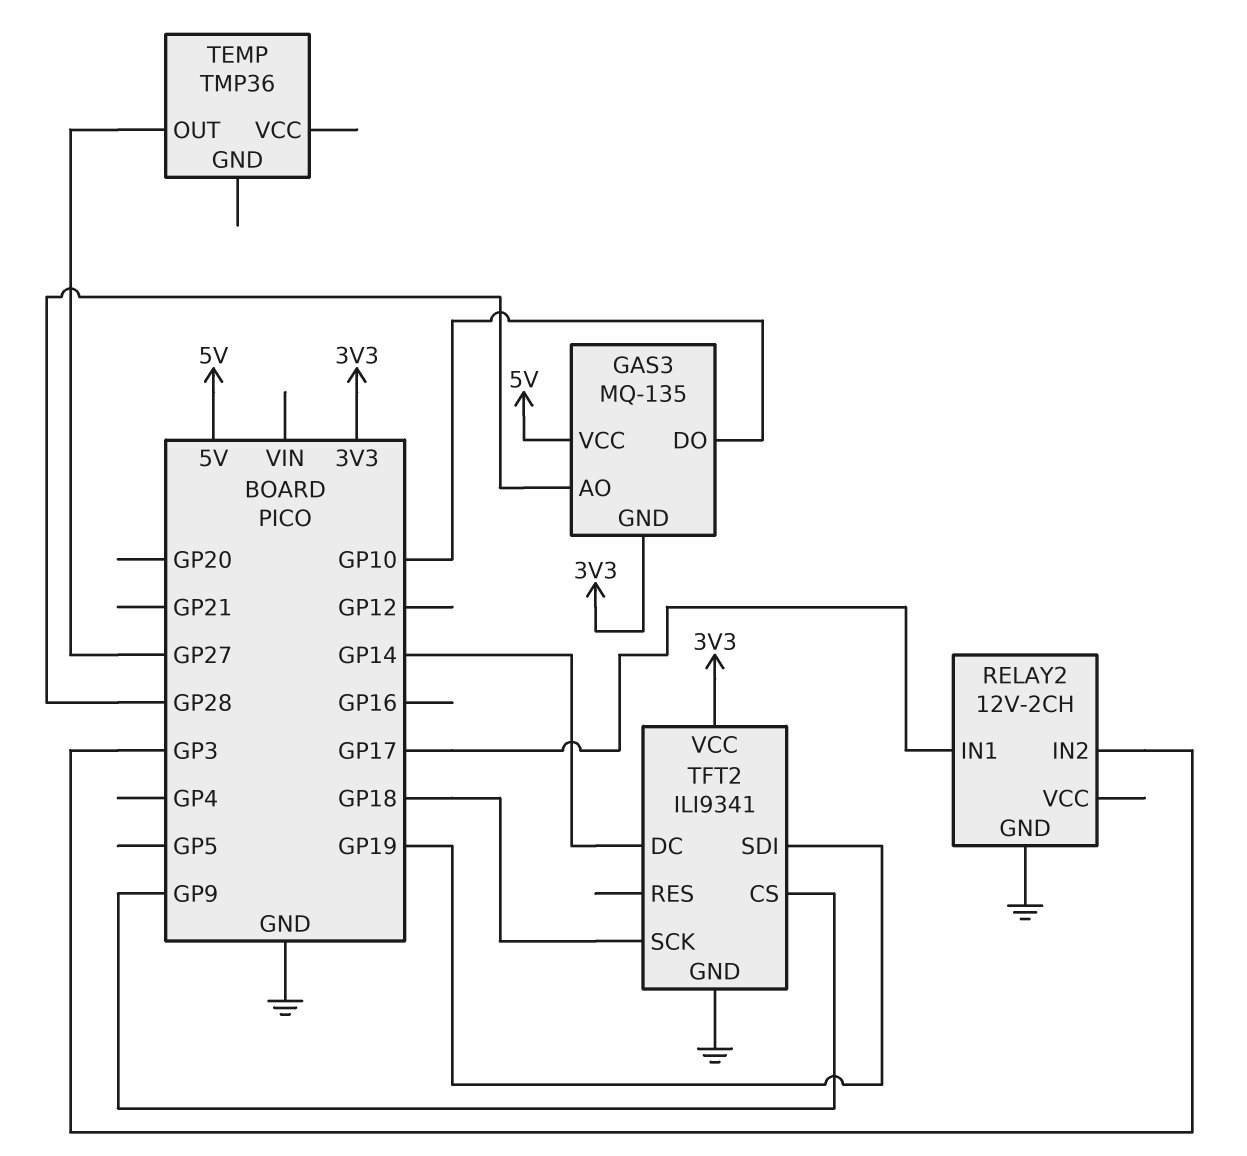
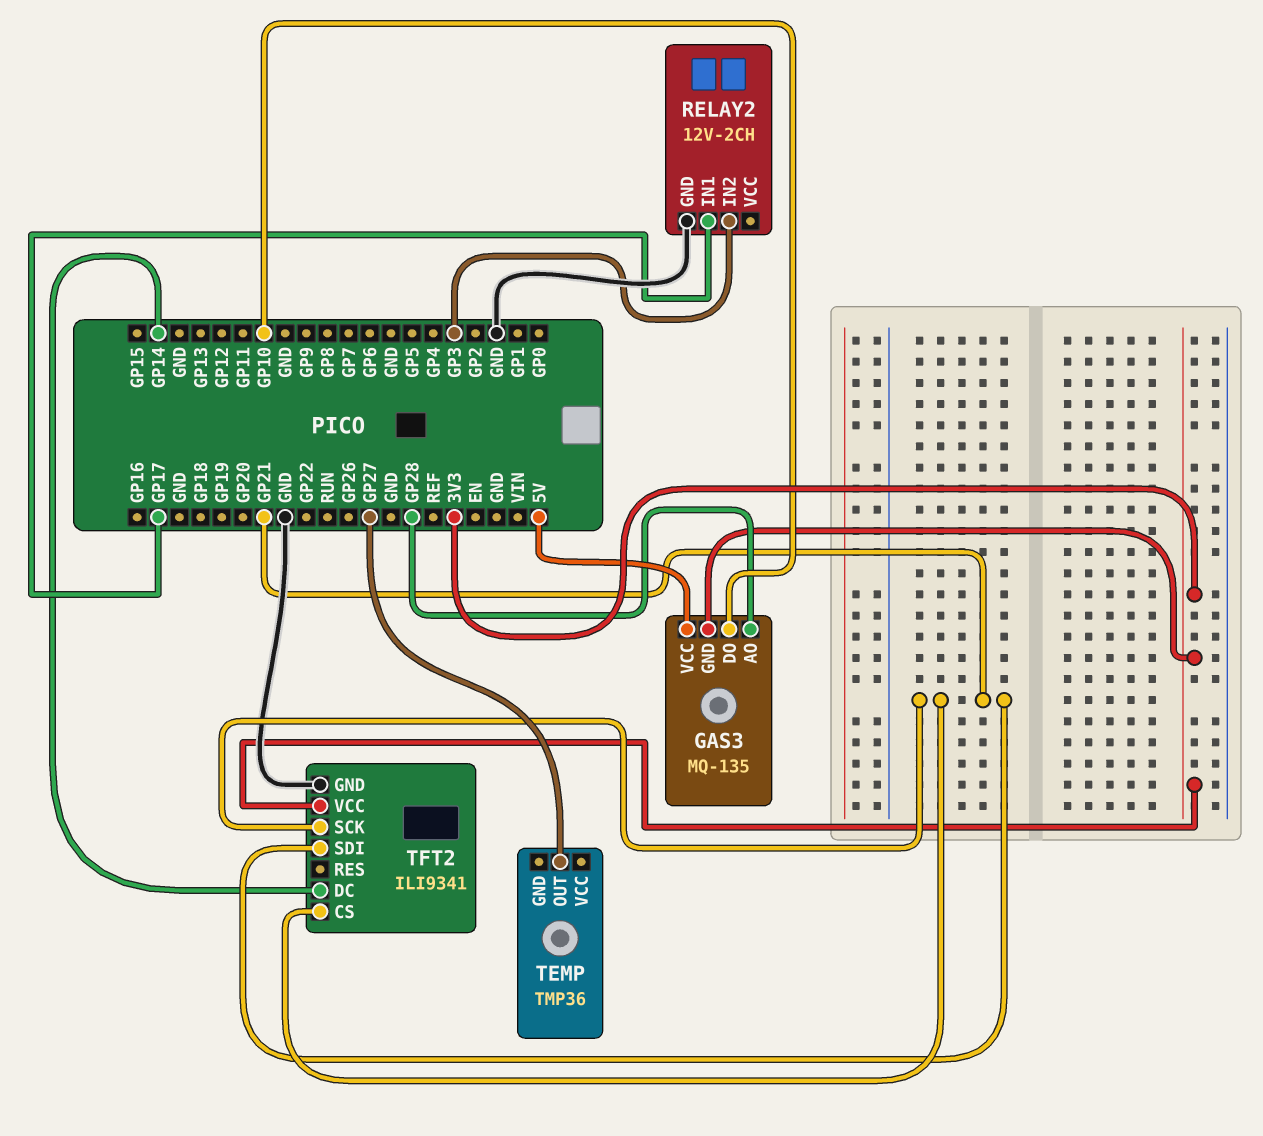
TFT2 pin CS: GP9 -> GP21
TFT2 pin SCK: GP18 -> GP21
TFT2 pin SDI: GP19 -> GP21

